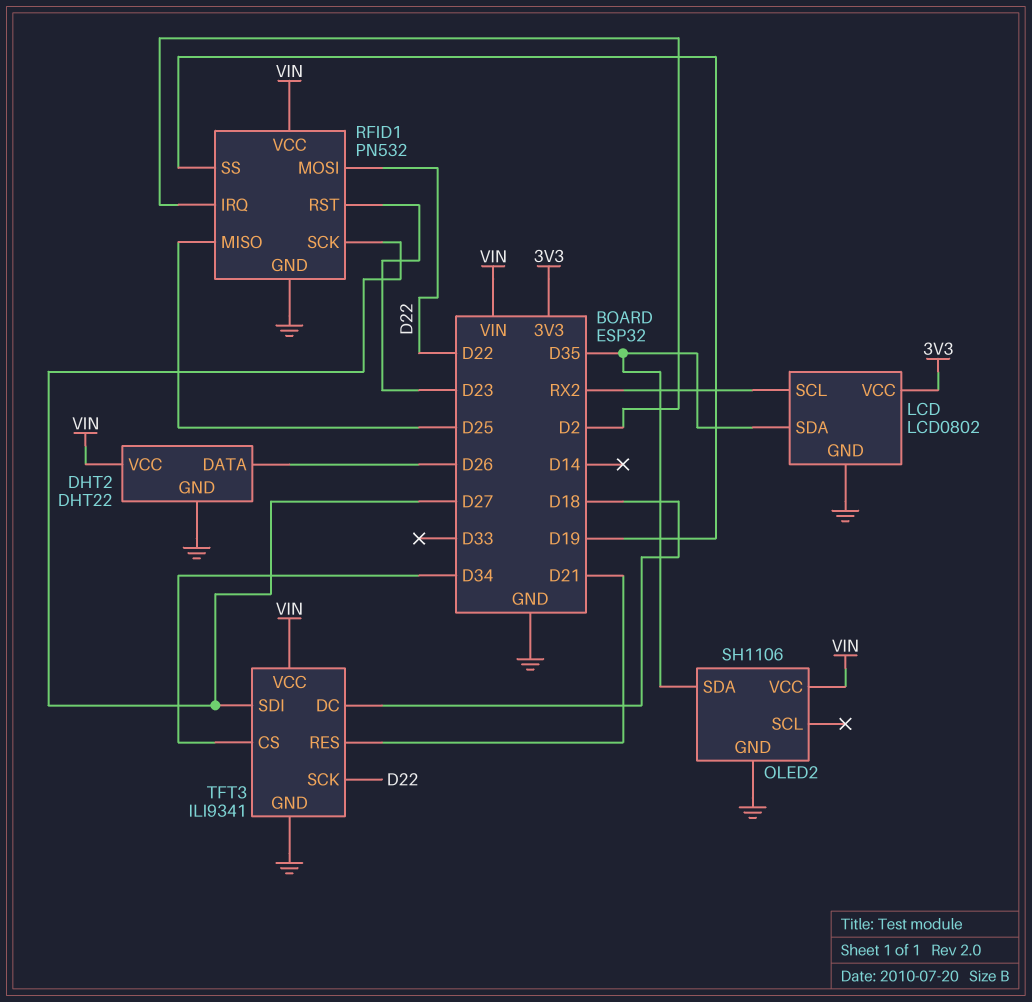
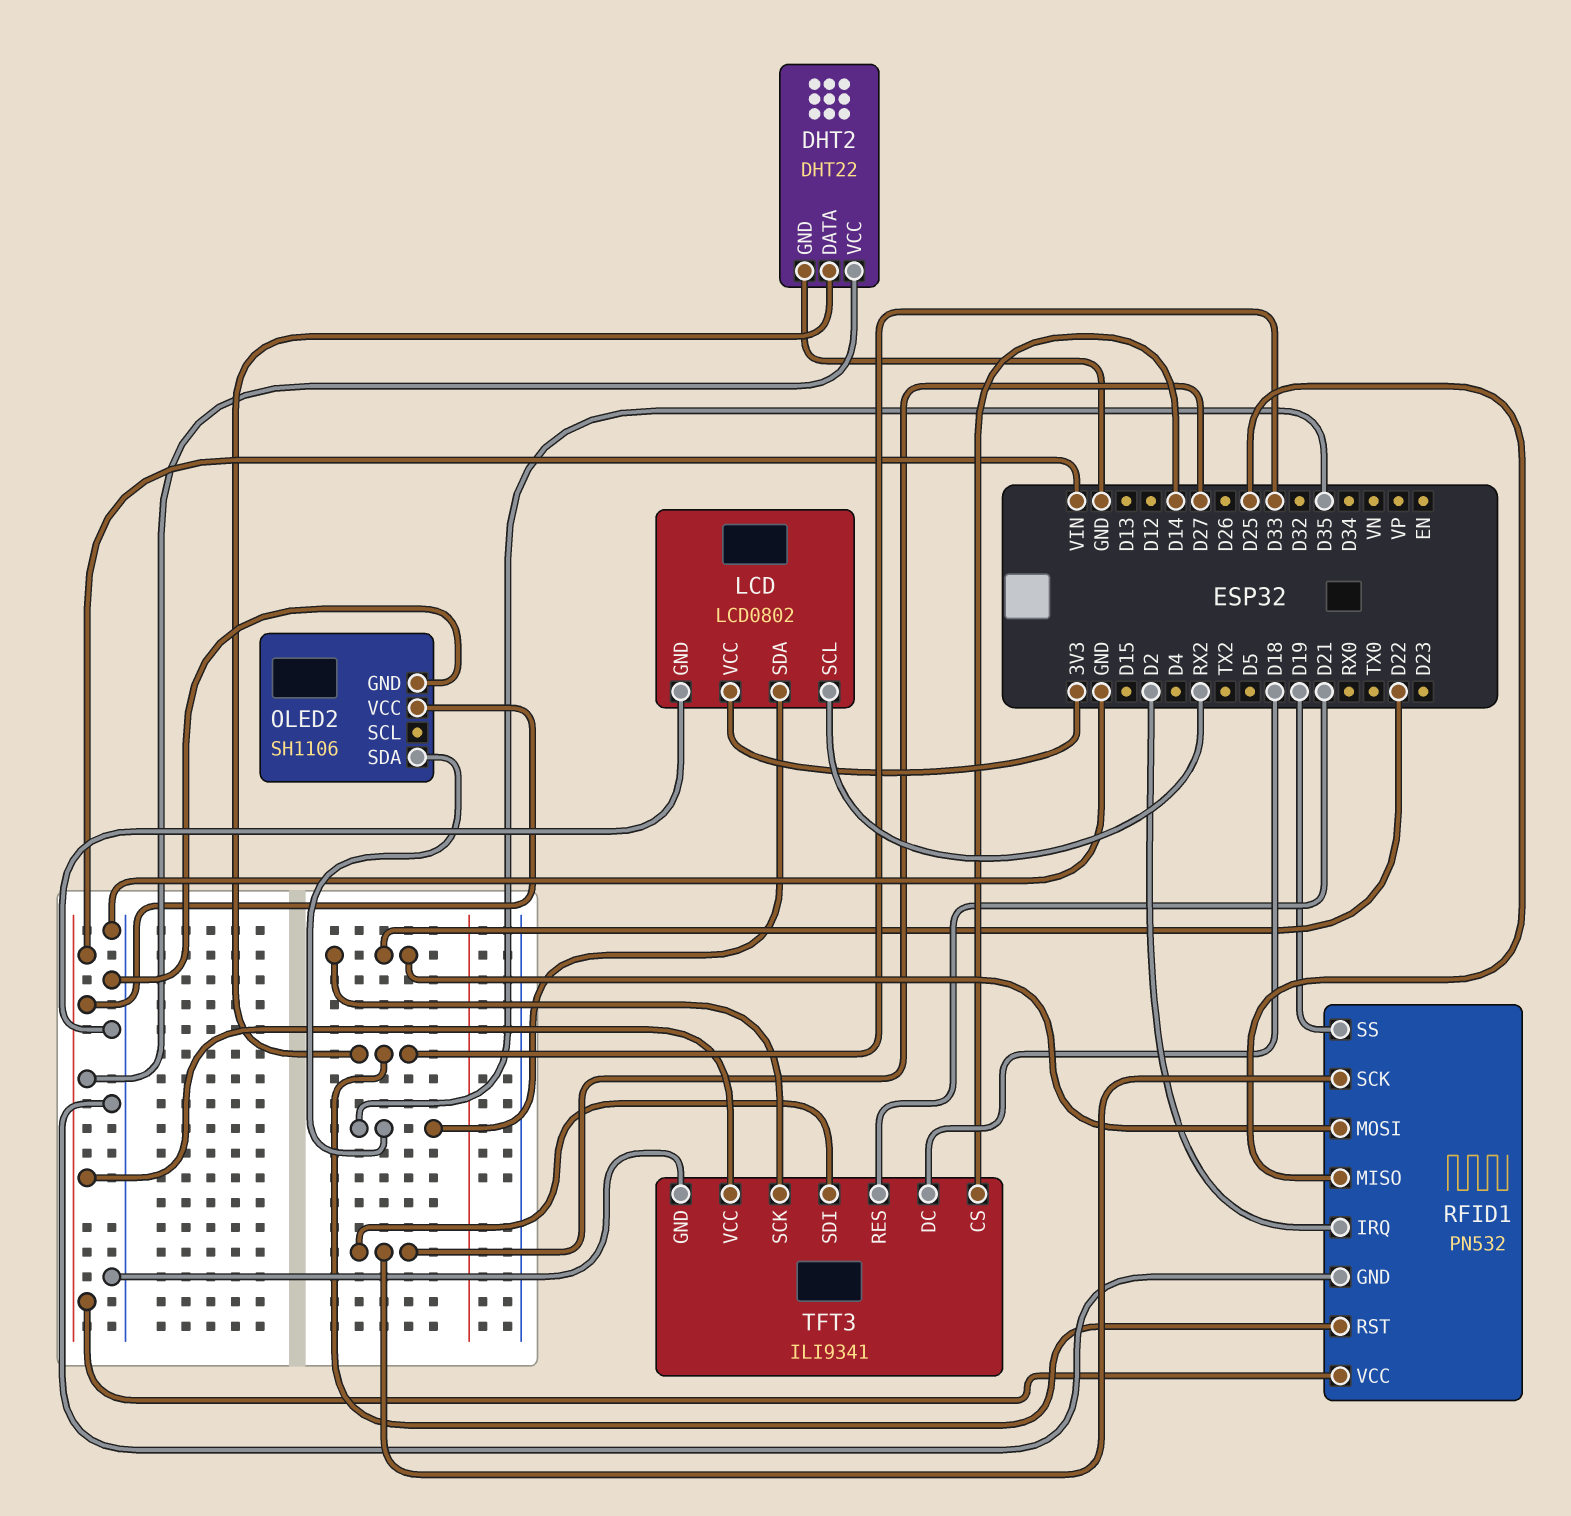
DHT2 pin DATA: D26 -> D33
RFID1 pin RST: D23 -> D33
TFT3 pin CS: D34 -> D14

